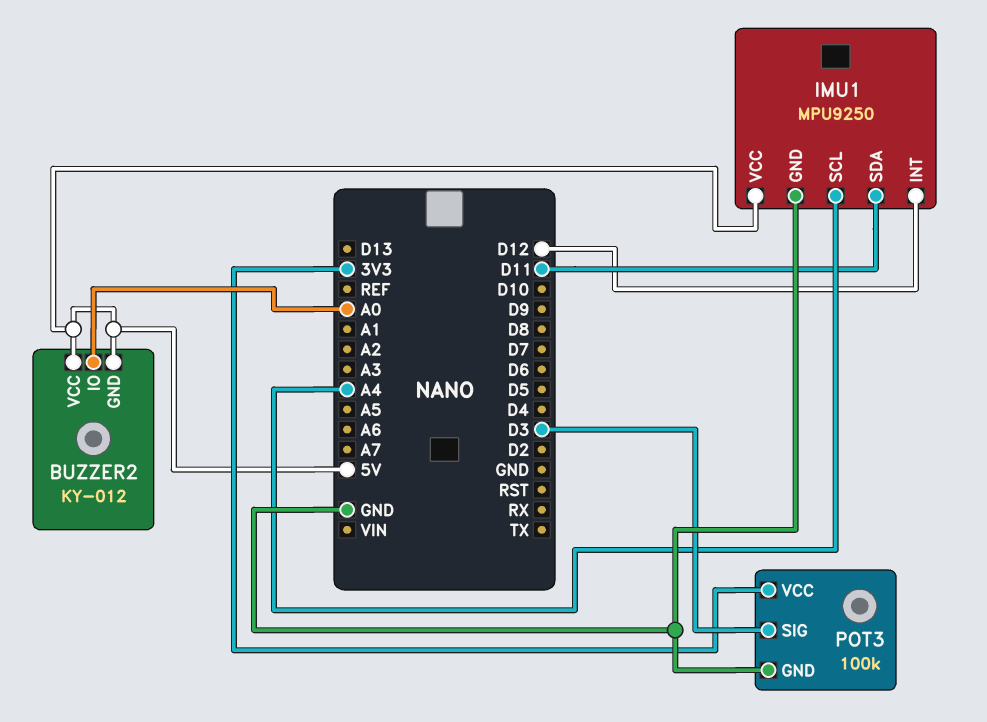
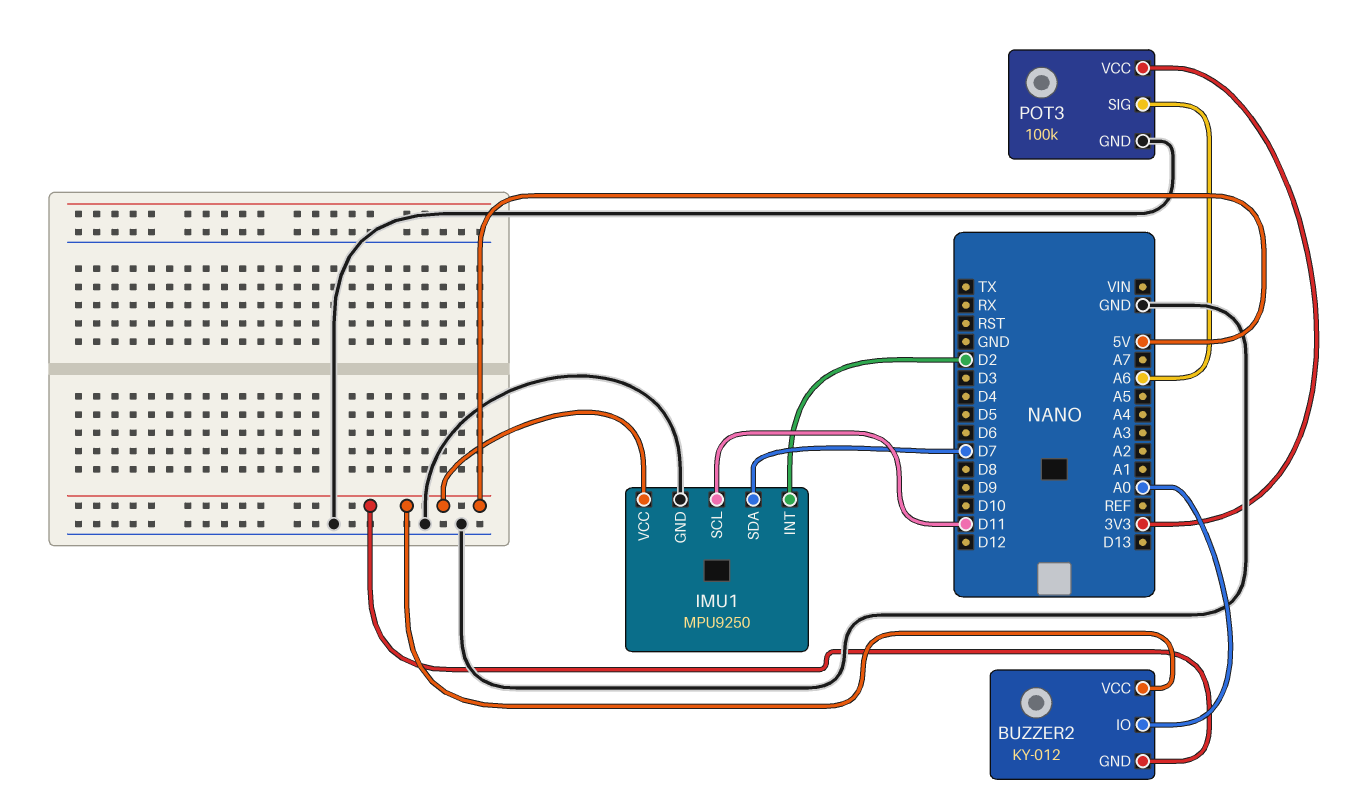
IMU1 pin INT: D12 -> D2
IMU1 pin SCL: A4 -> D11
IMU1 pin SDA: D11 -> D7
POT3 pin SIG: D3 -> A6

